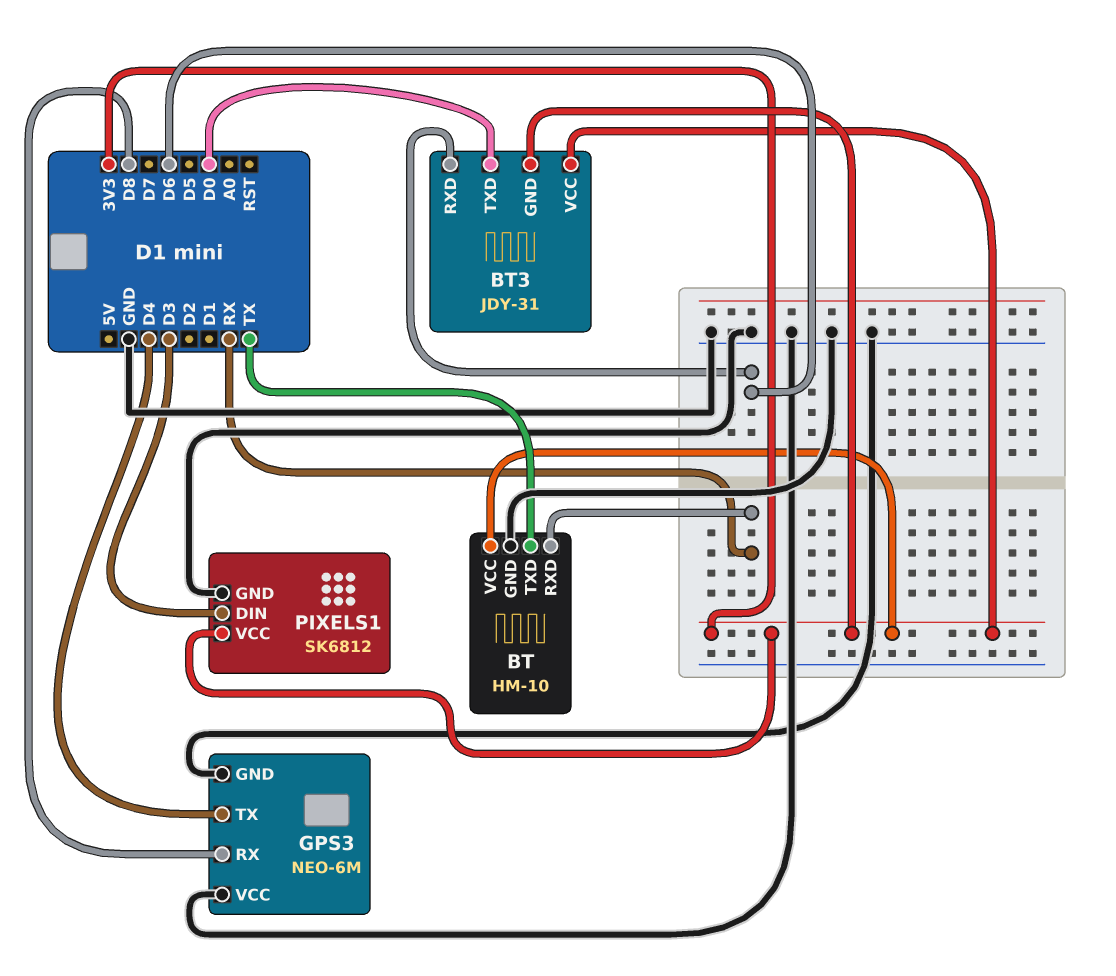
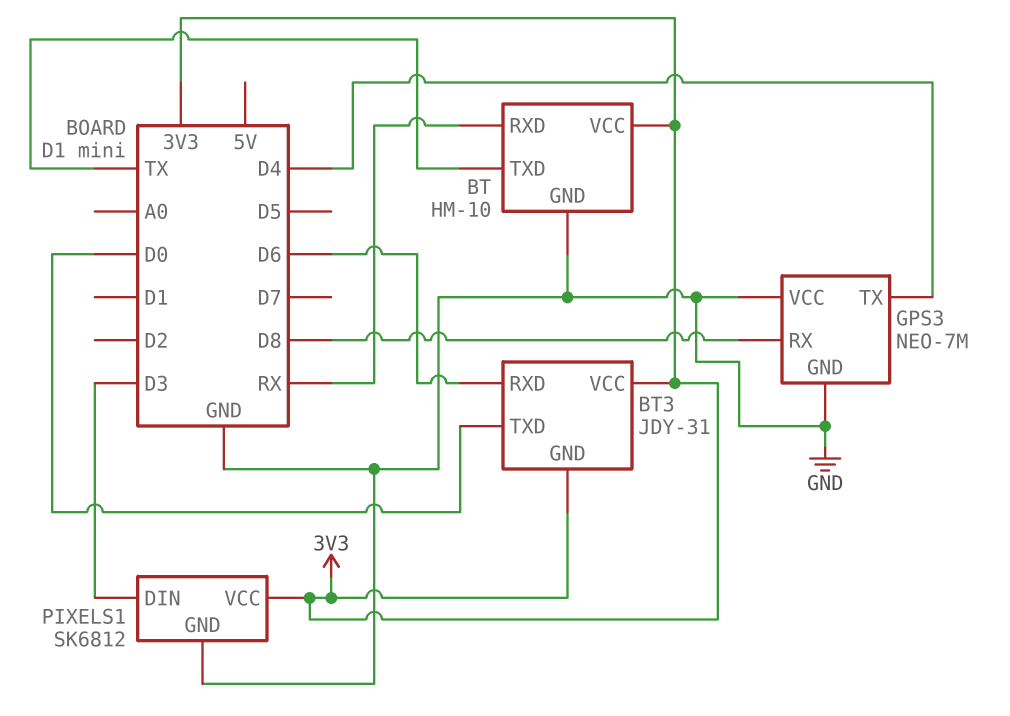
GPS3: NEO-6M -> NEO-7M

